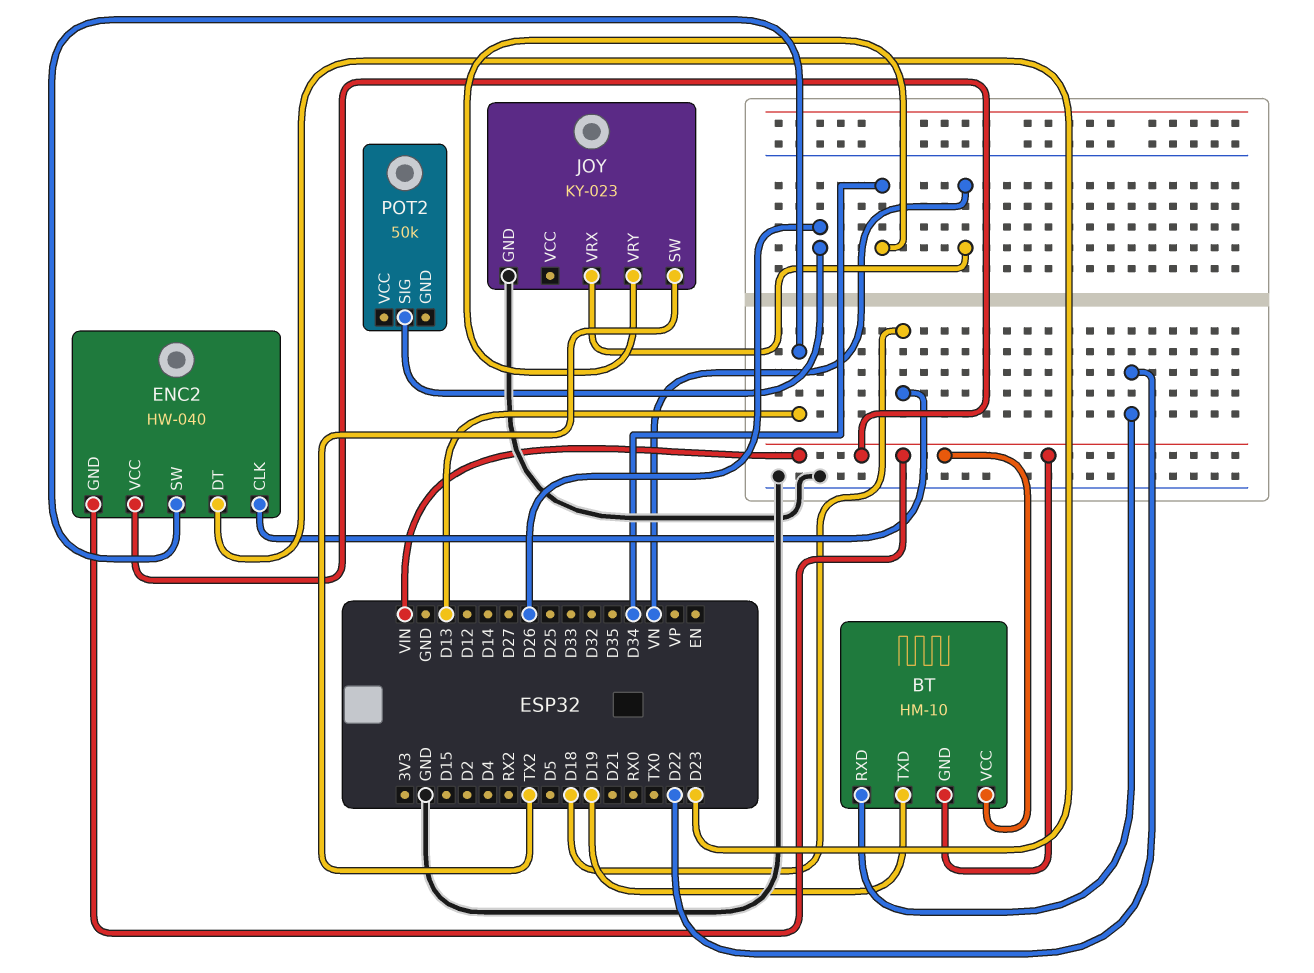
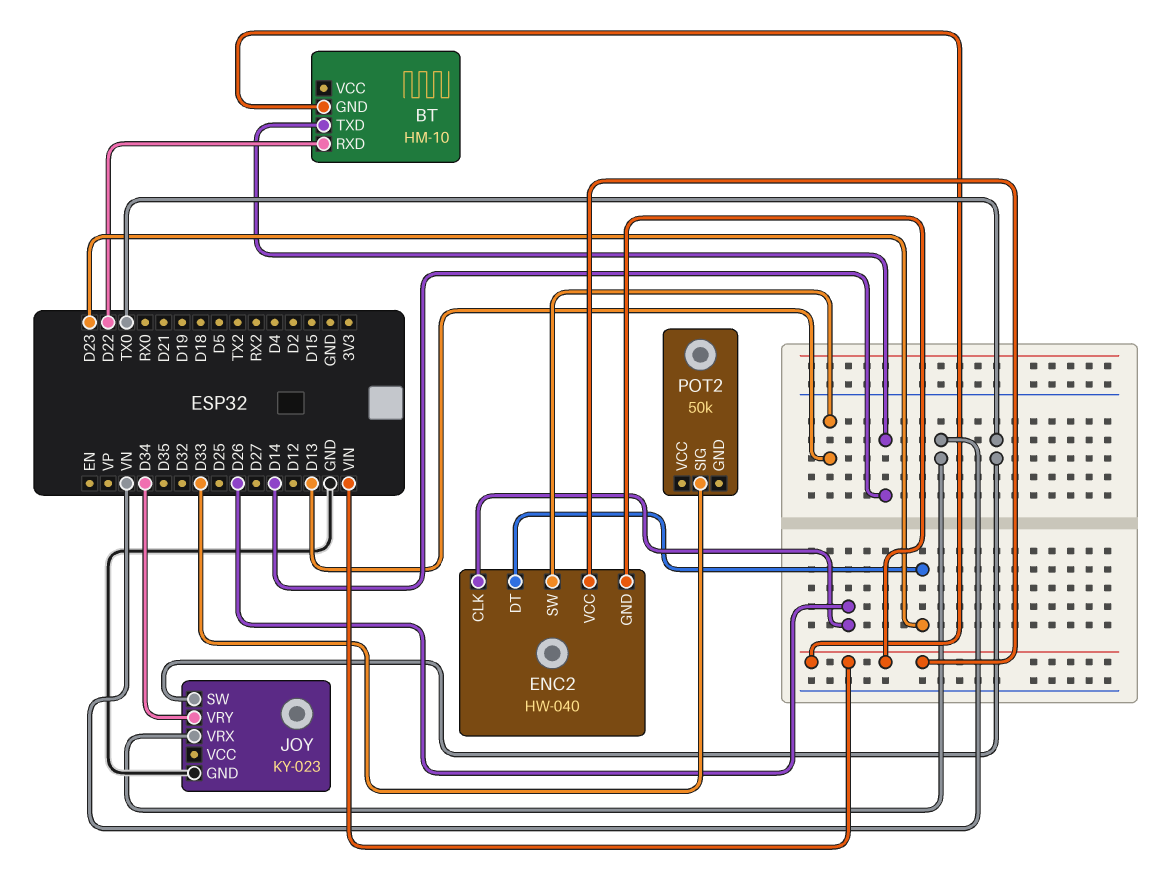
BT pin TXD: D19 -> D14
BT pin VCC: VIN -> none
ENC2 pin CLK: D18 -> D26
JOY pin SW: TX2 -> TX0
POT2 pin SIG: D26 -> D33

